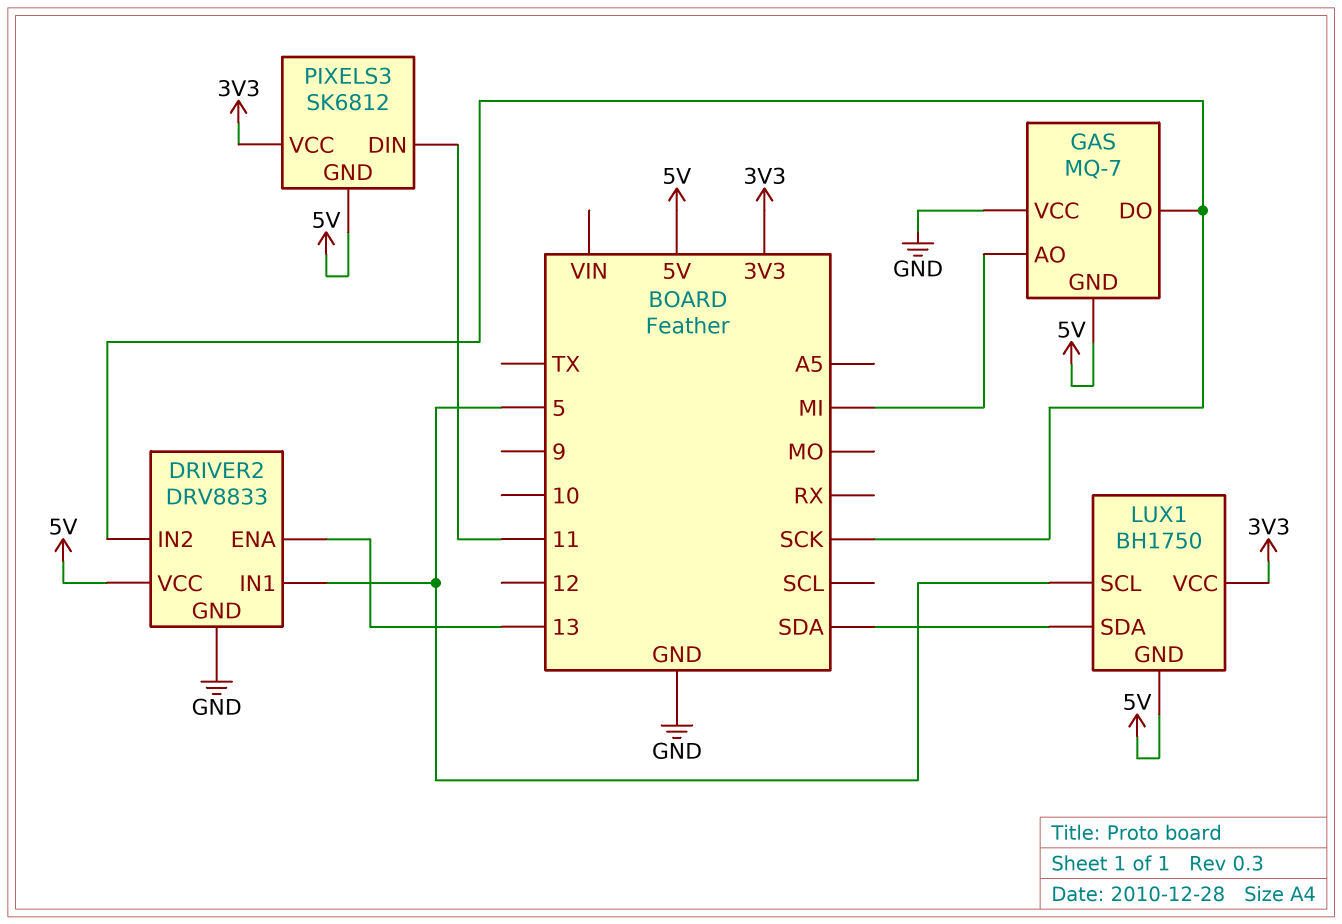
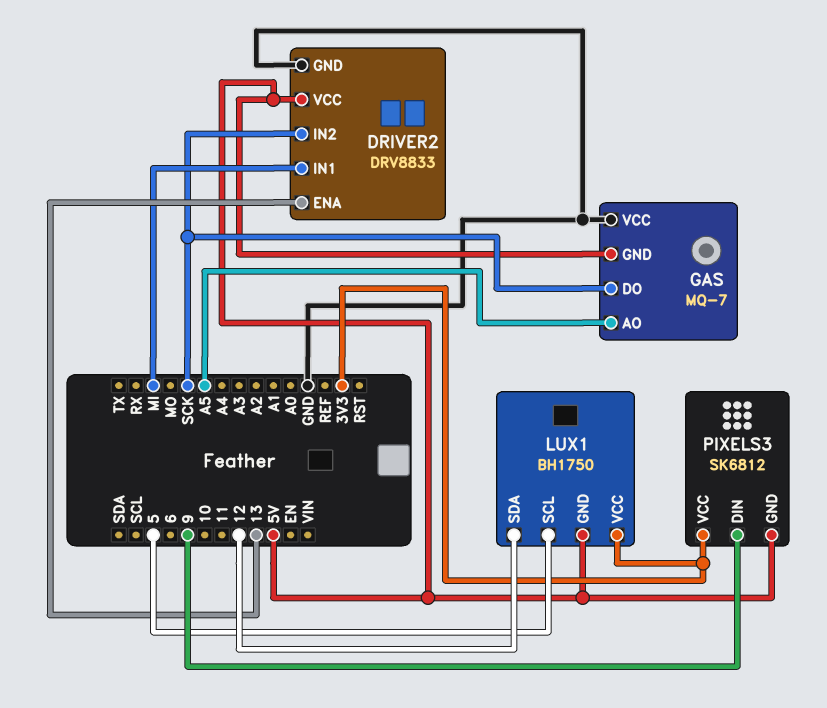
DRIVER2 pin IN1: 5 -> MI
GAS pin AO: MI -> A5
LUX1 pin SDA: SDA -> 12
PIXELS3 pin DIN: 11 -> 9

